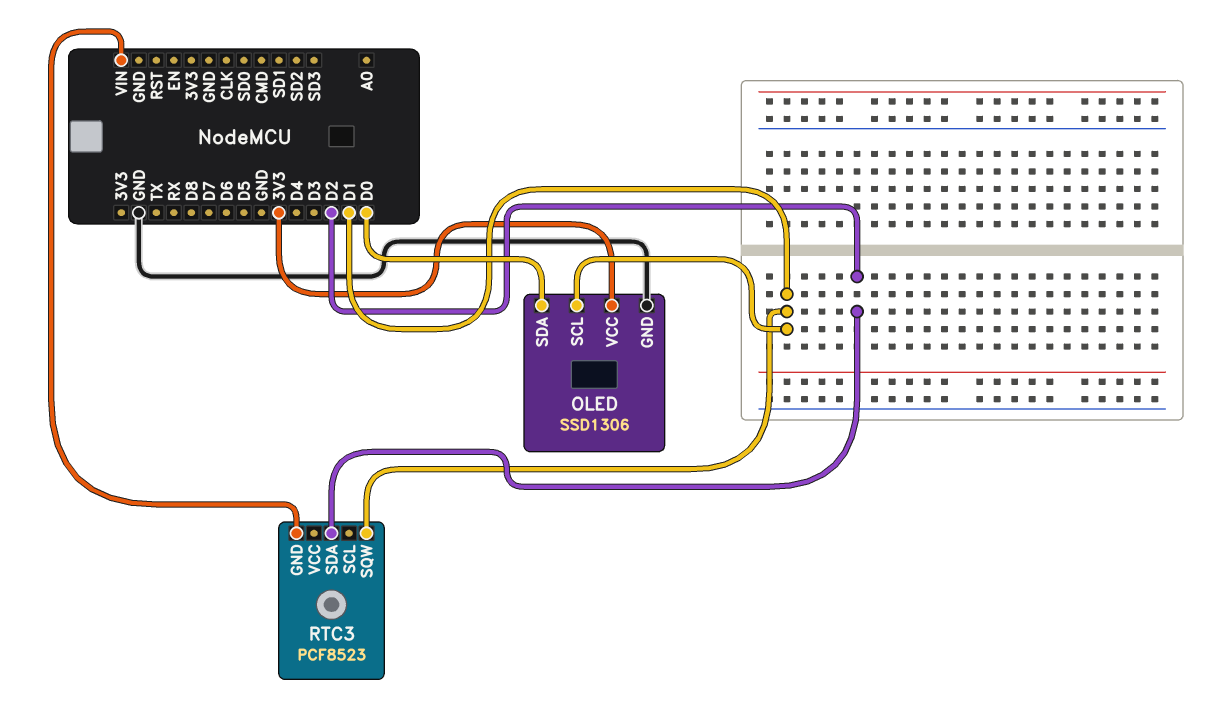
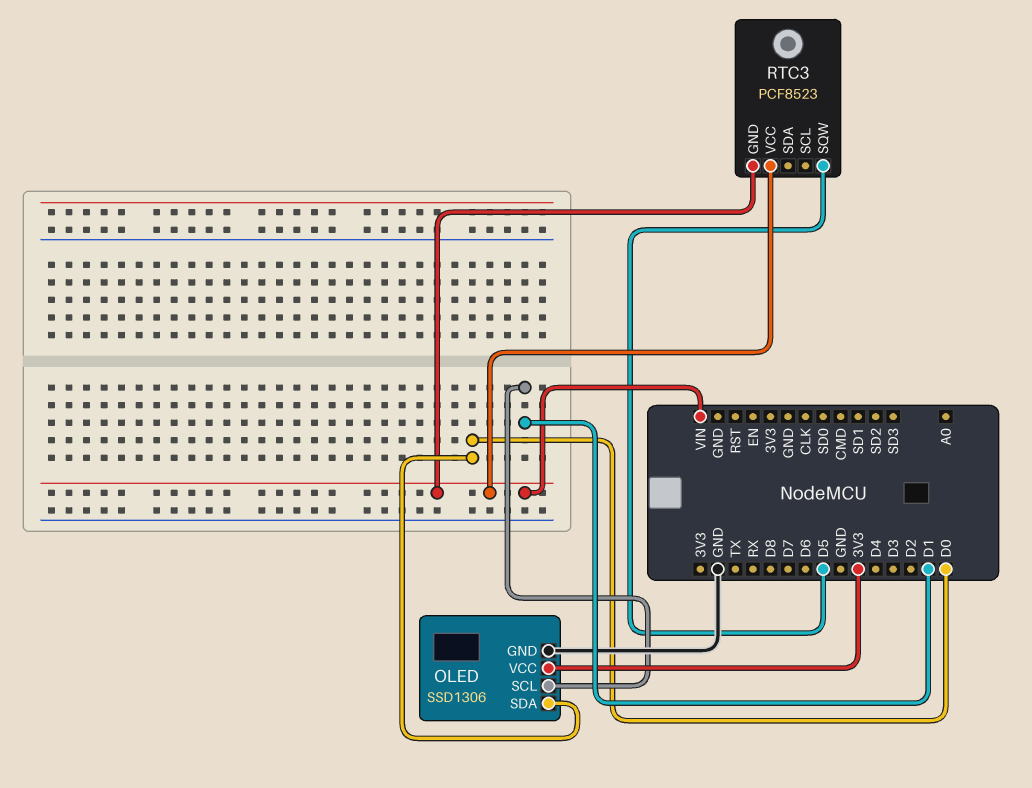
RTC3 pin SDA: D2 -> none
RTC3 pin SQW: D1 -> D5
RTC3 pin VCC: none -> VIN

